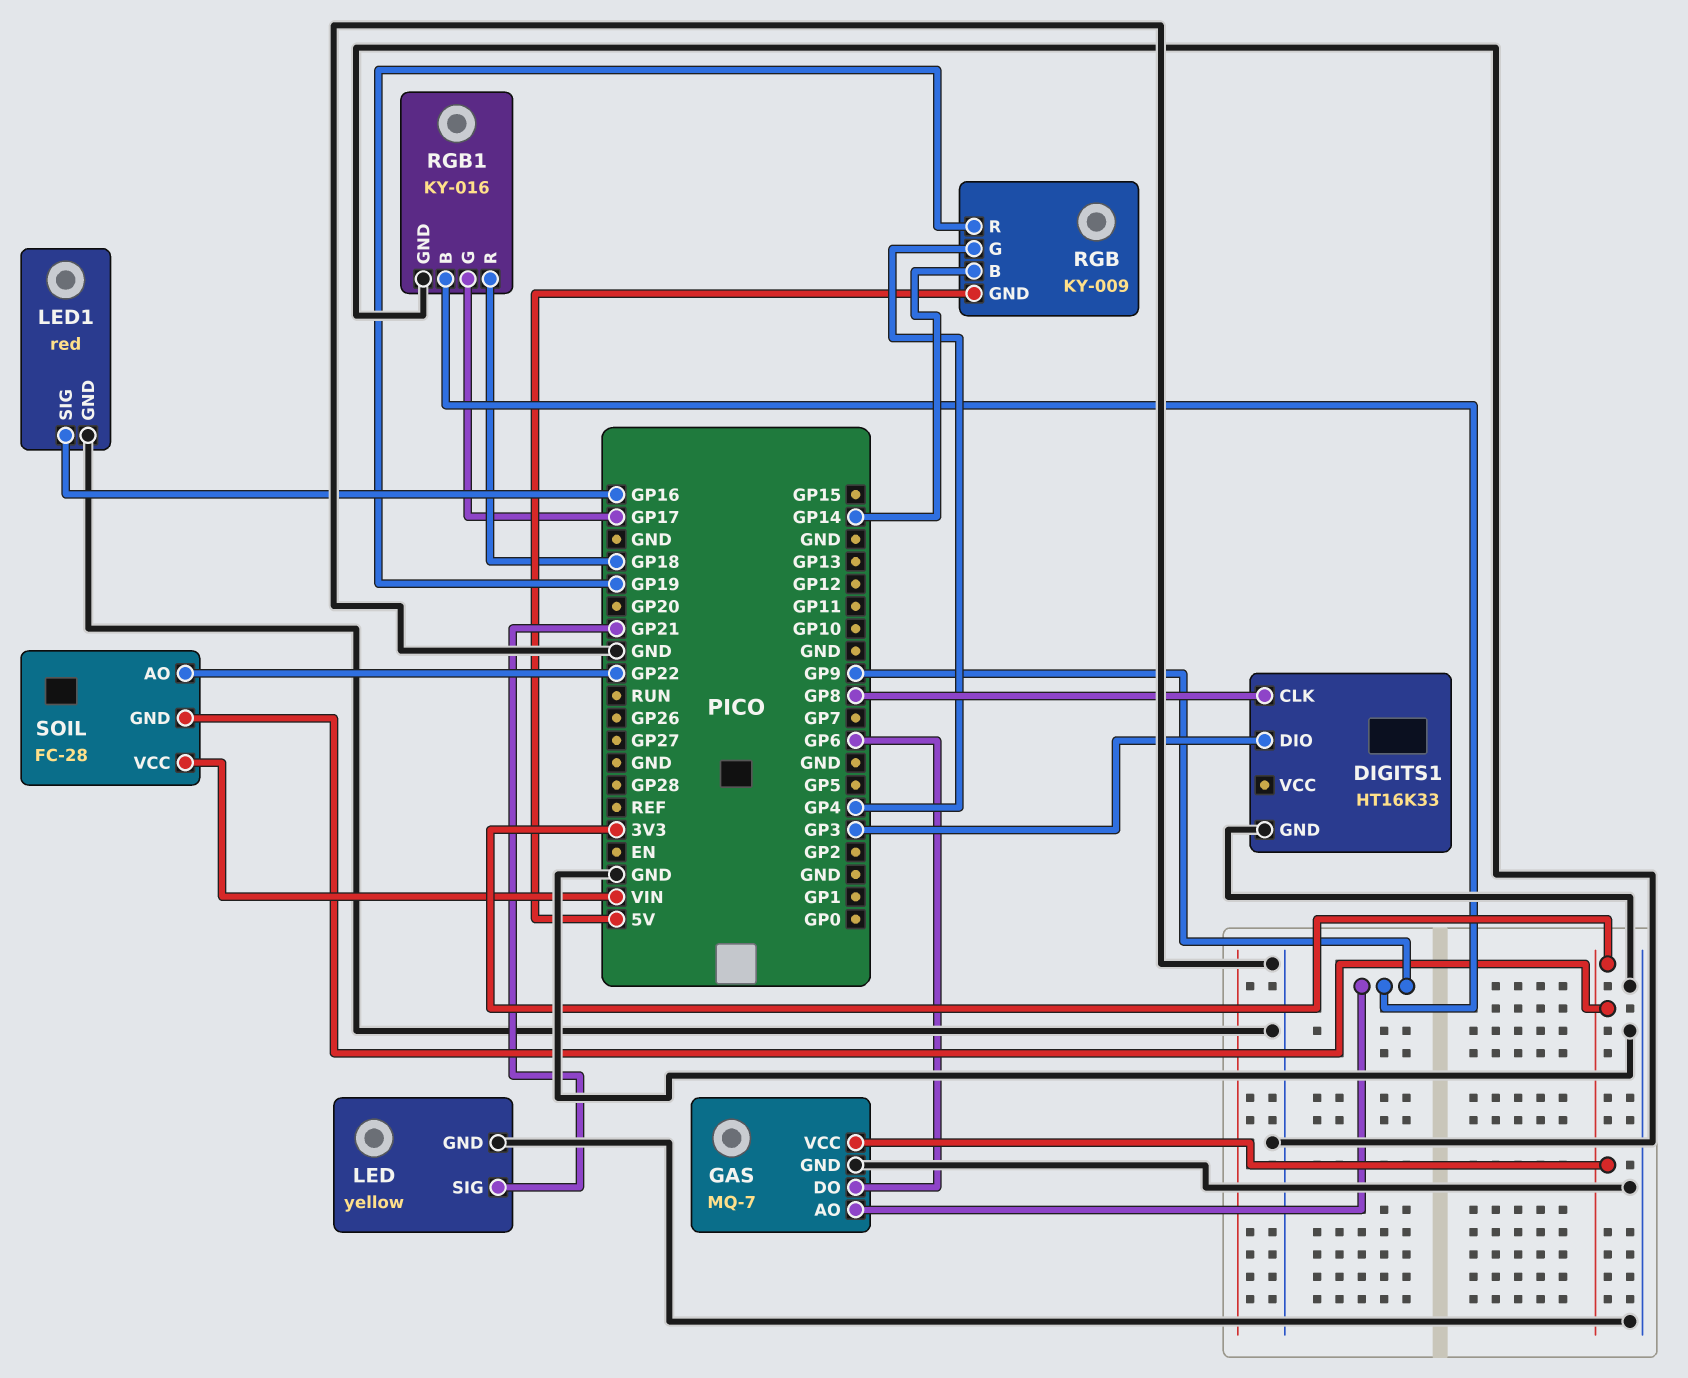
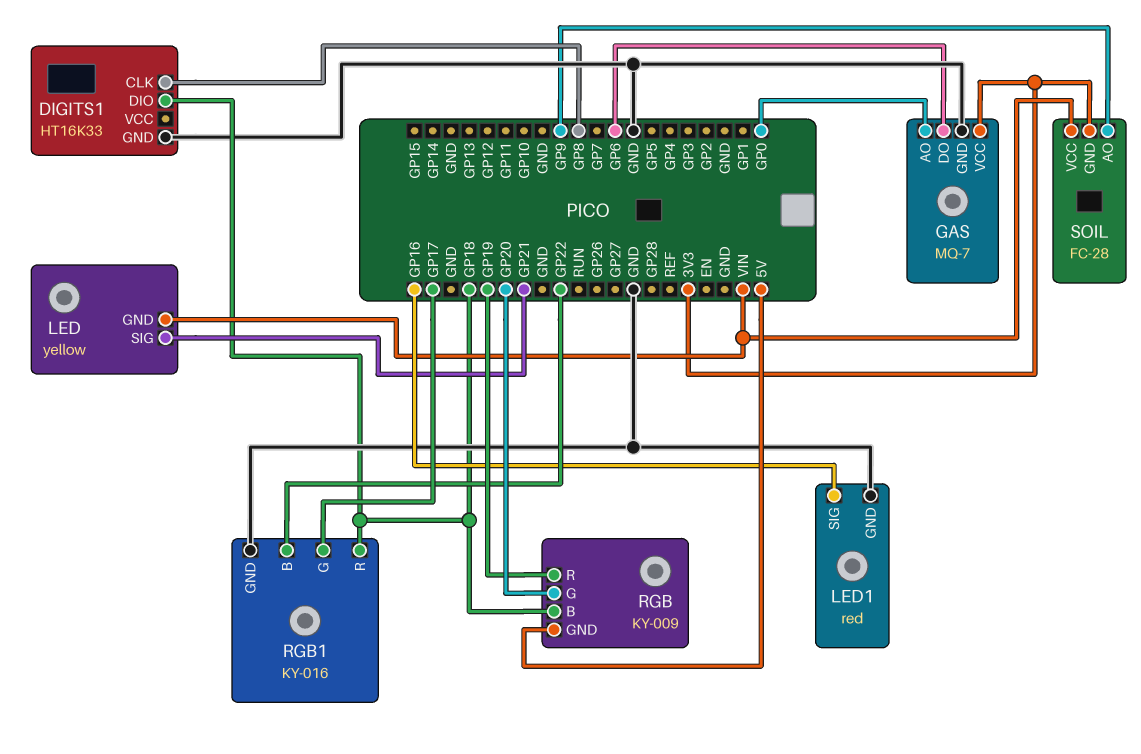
DIGITS1 pin DIO: GP3 -> GP18
GAS pin AO: GP9 -> GP0
LED pin GND: GND -> VIN
RGB pin B: GP14 -> GP18
RGB pin G: GP4 -> GP20
RGB1 pin B: GP9 -> GP22
SOIL pin AO: GP22 -> GP9

